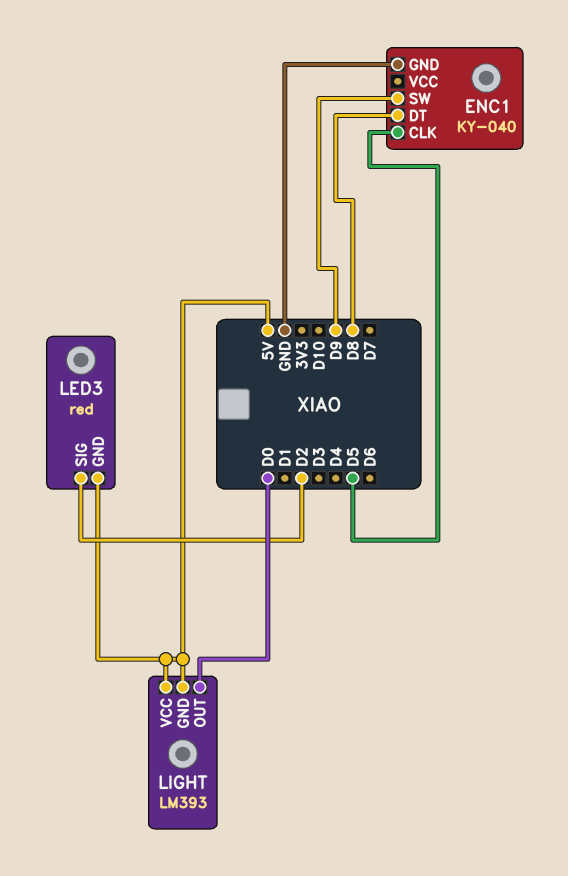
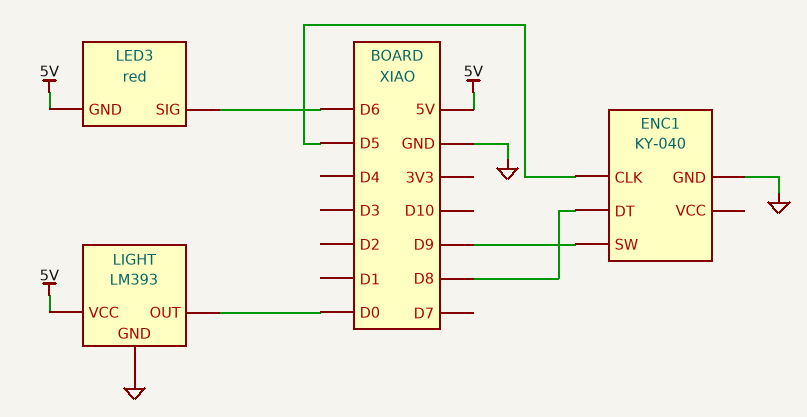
LED3 pin SIG: D2 -> D6
LIGHT pin GND: 5V -> GND

